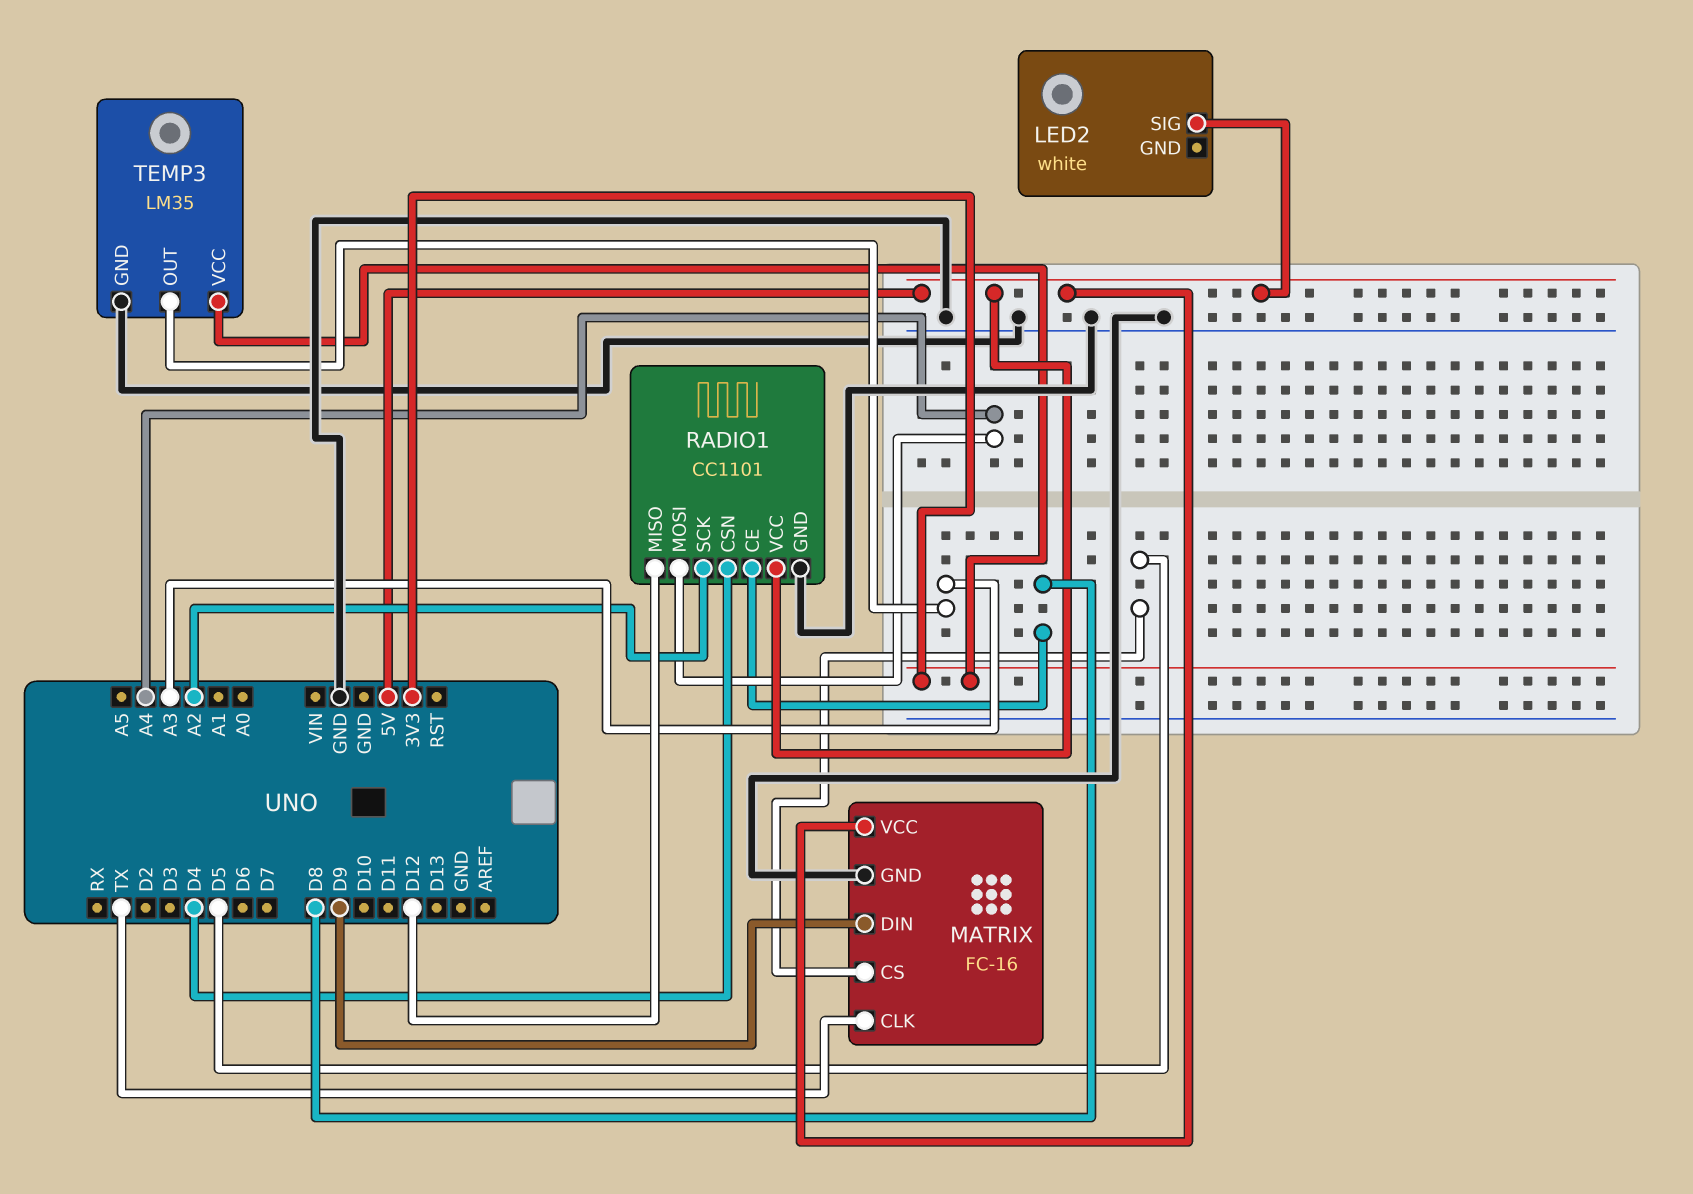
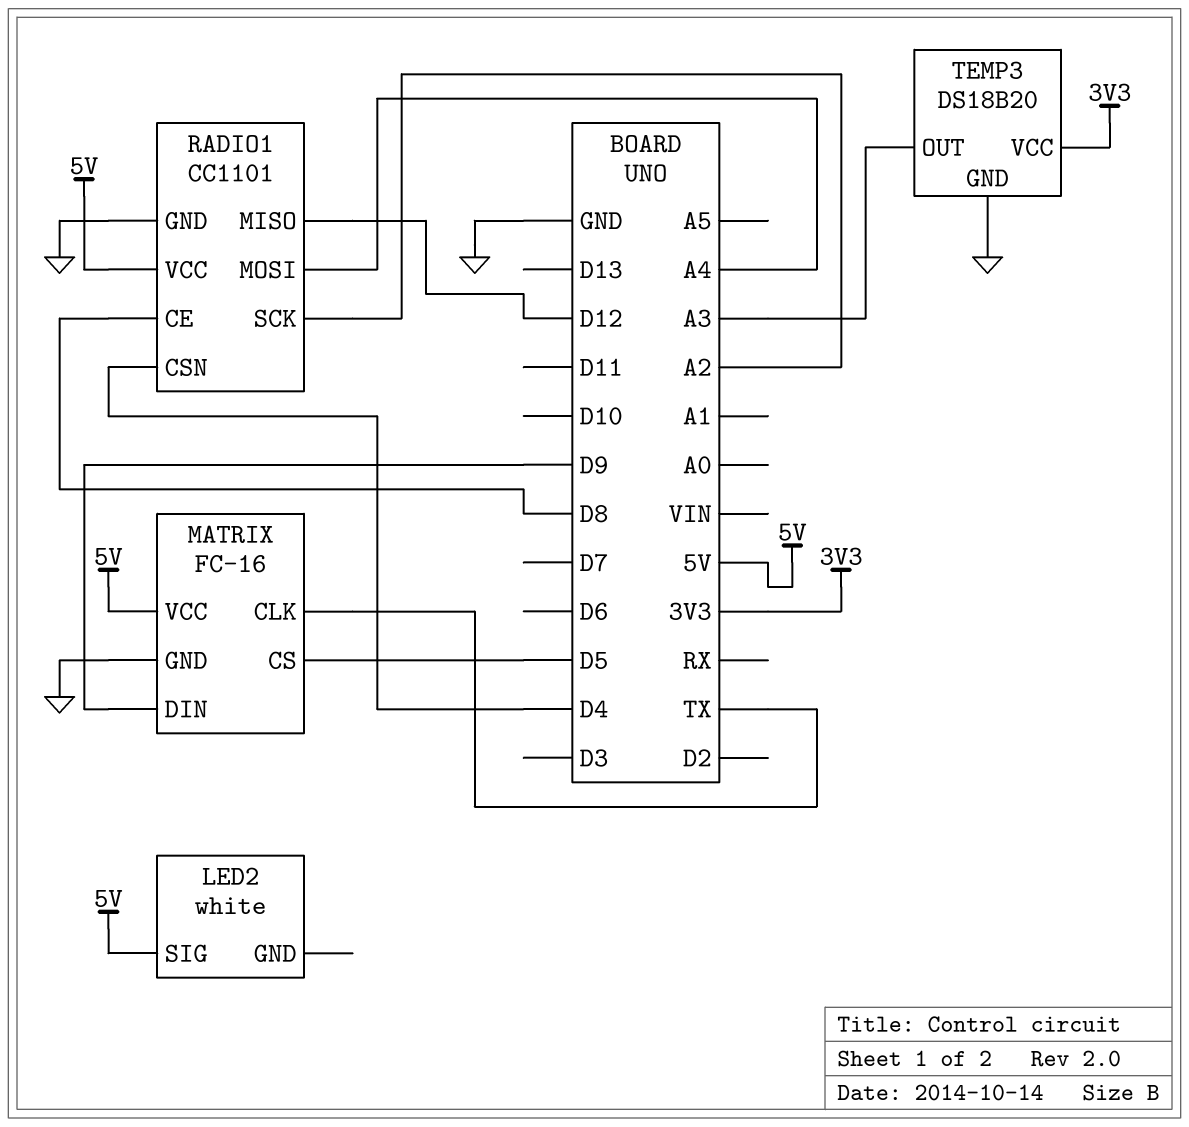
TEMP3: LM35 -> DS18B20

